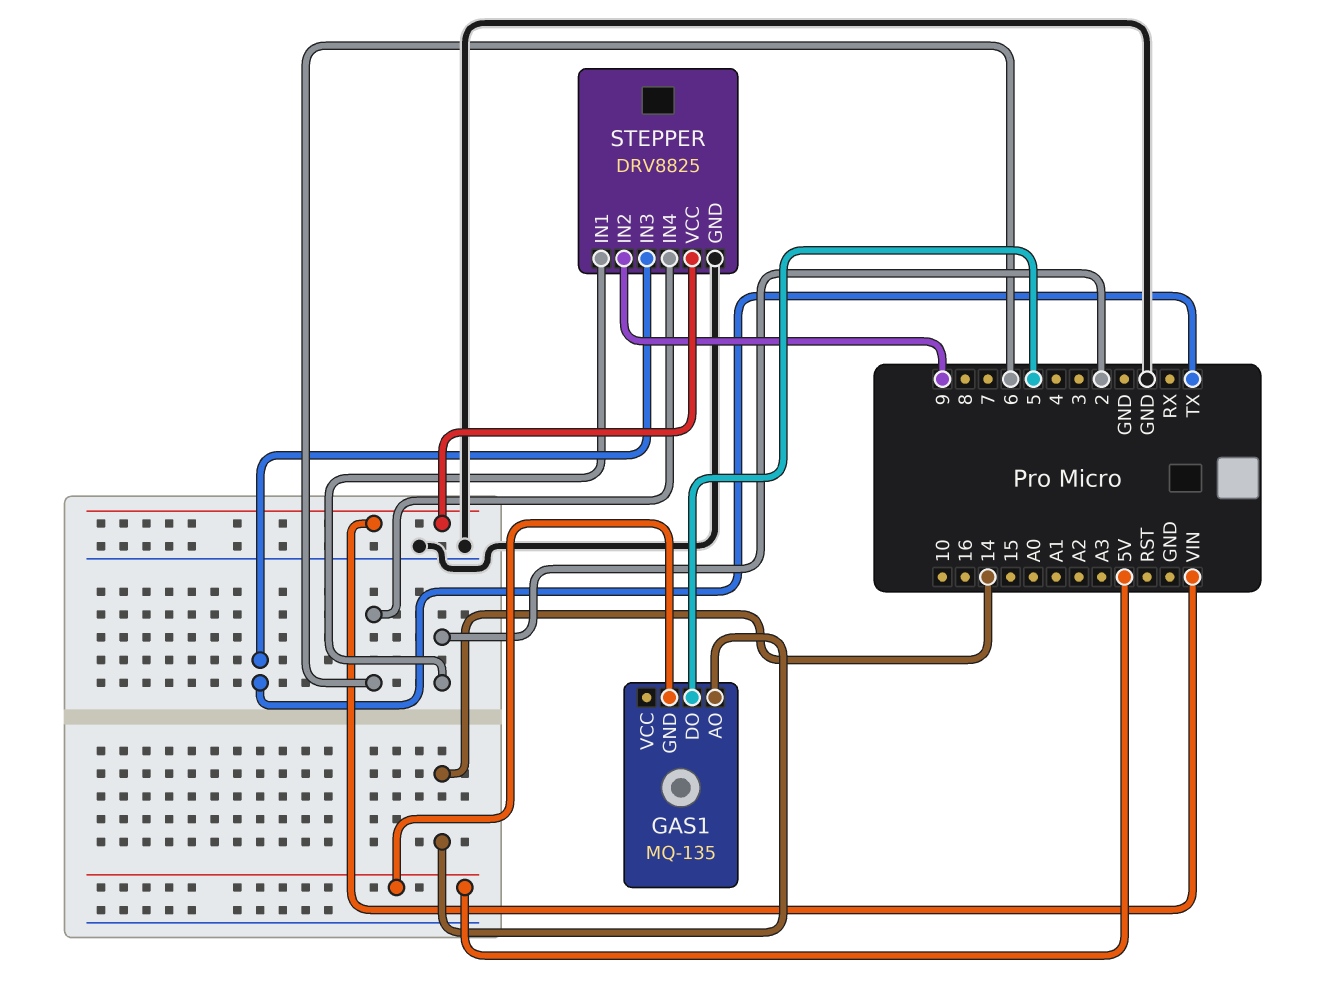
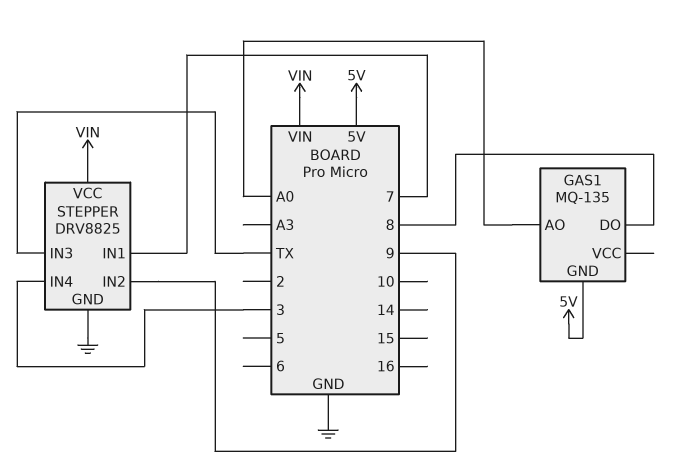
GAS1 pin AO: 14 -> A0
GAS1 pin DO: 5 -> 8
STEPPER pin IN1: 2 -> 7
STEPPER pin IN4: 6 -> 3

